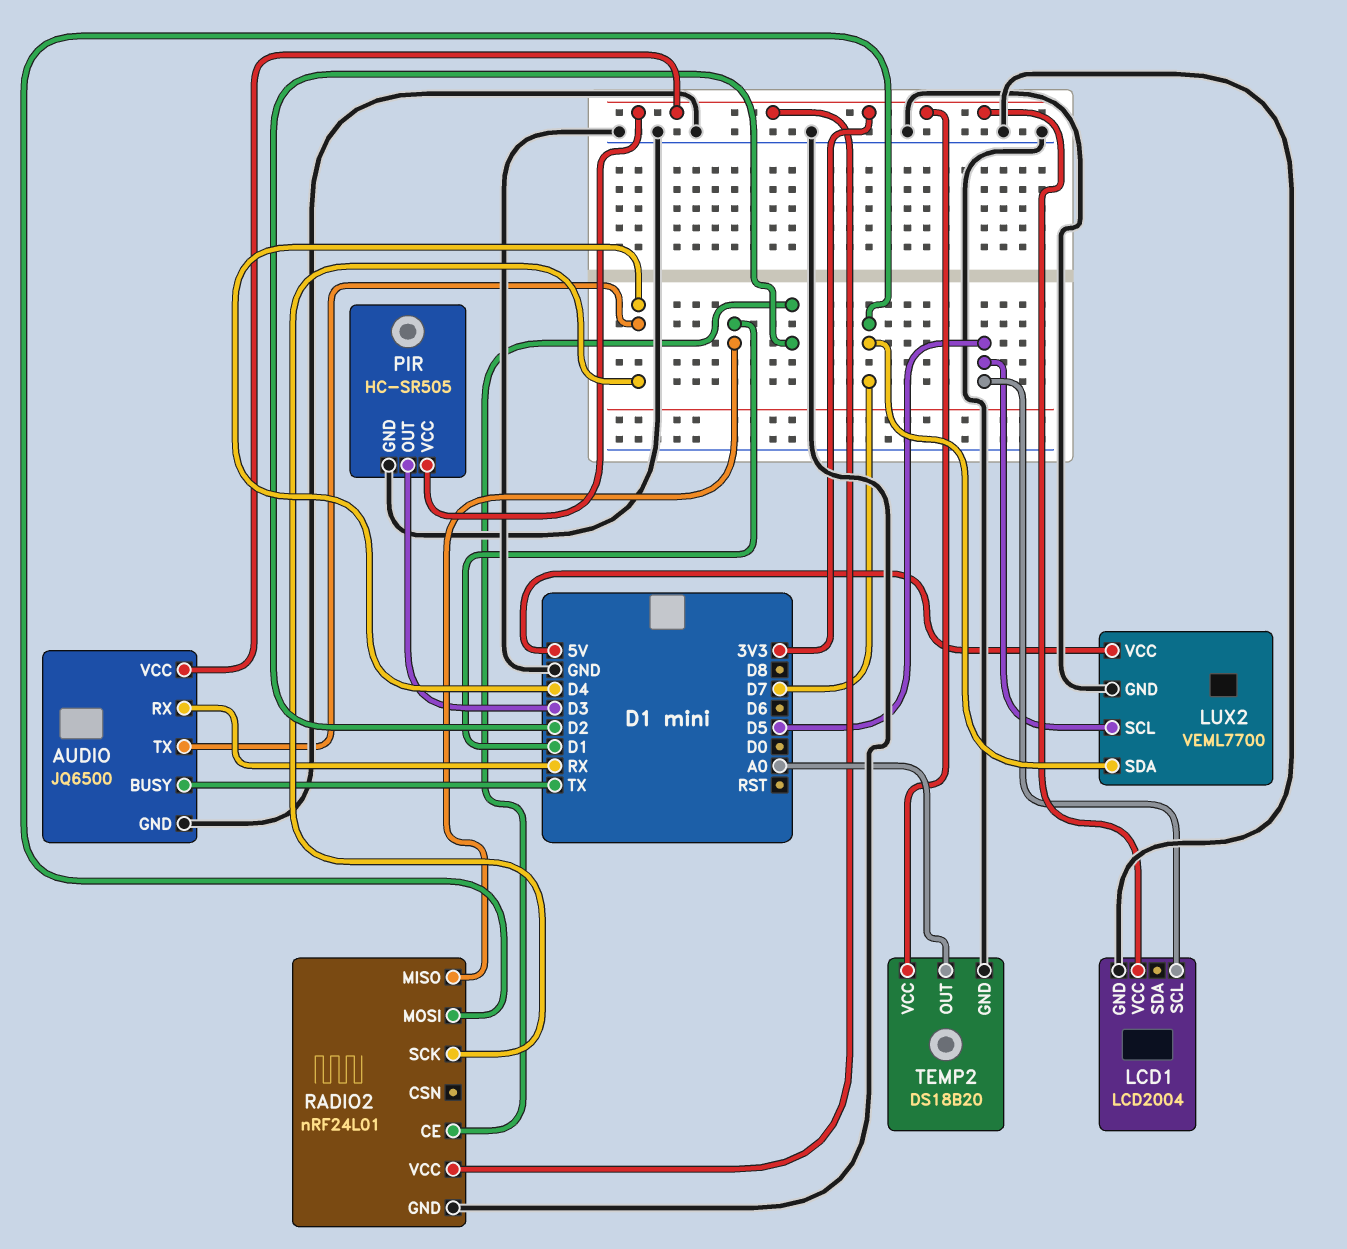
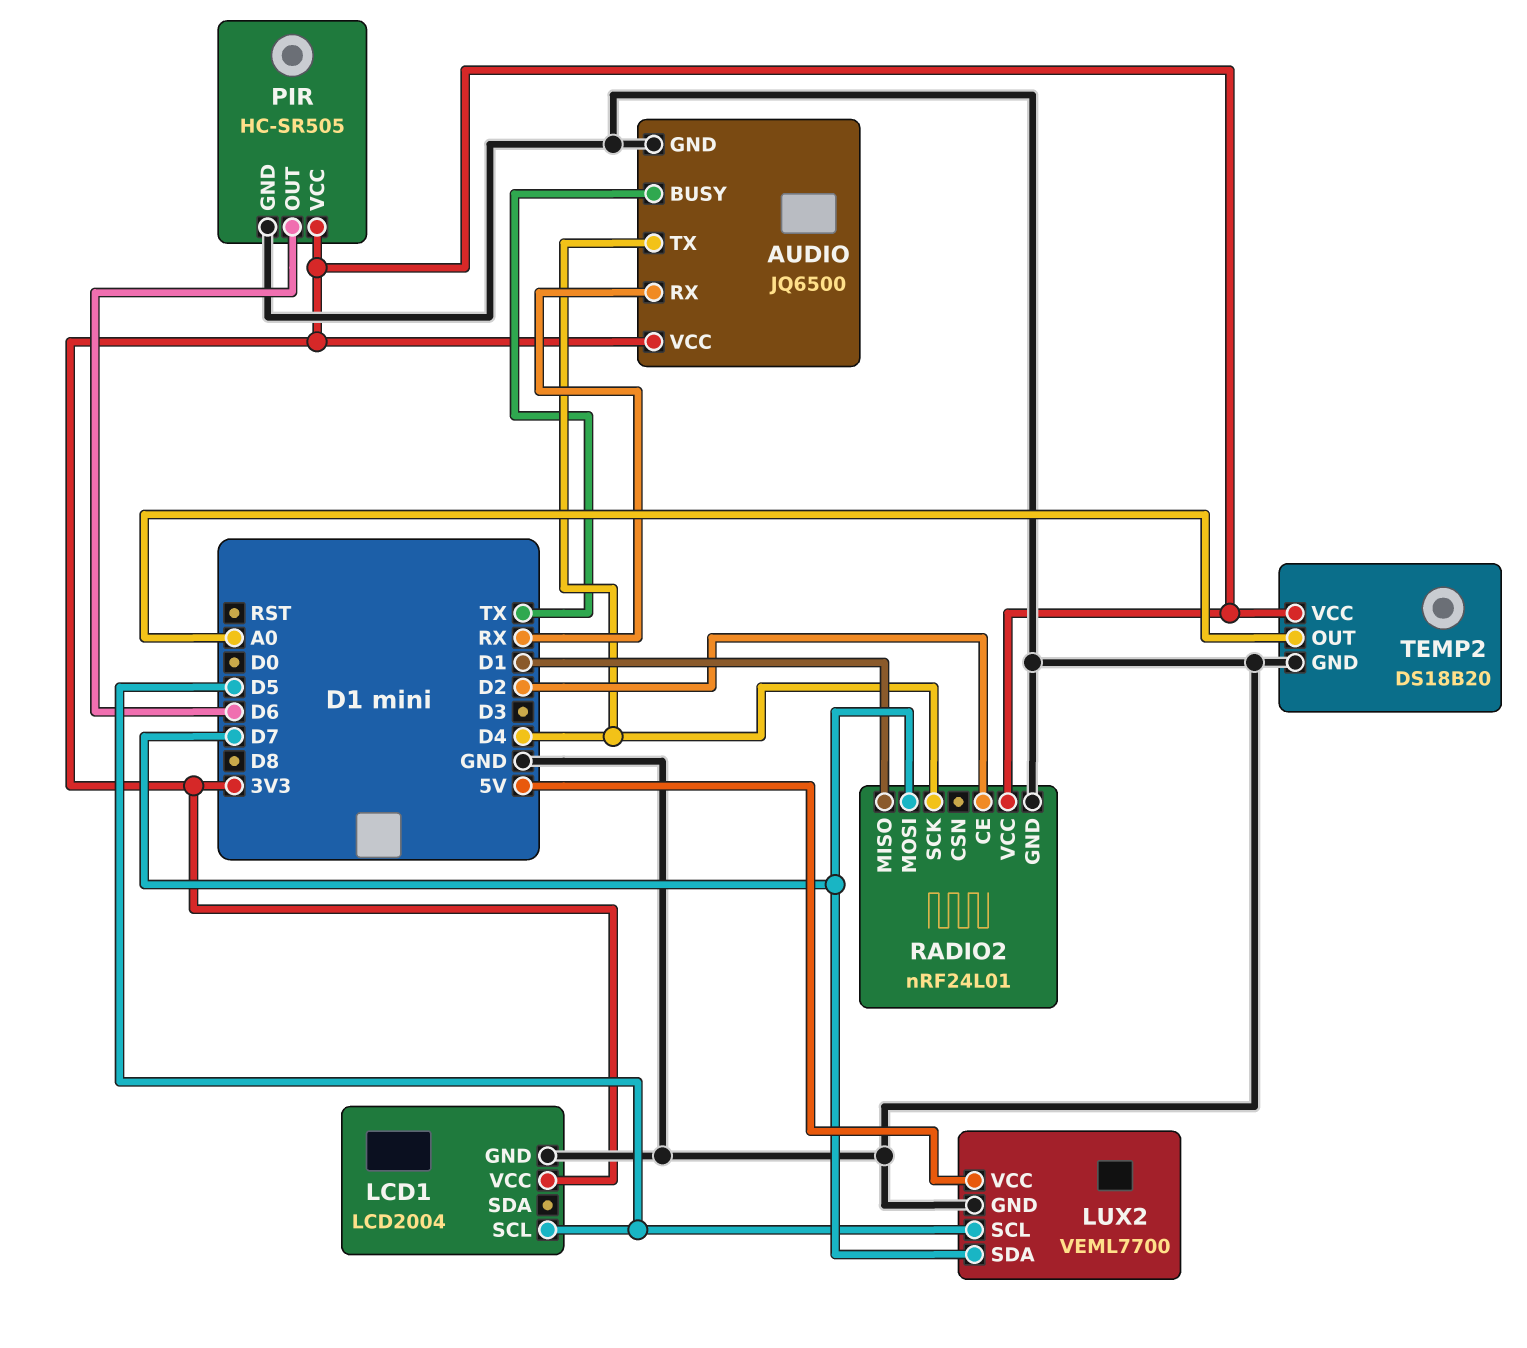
PIR pin OUT: D3 -> D6

